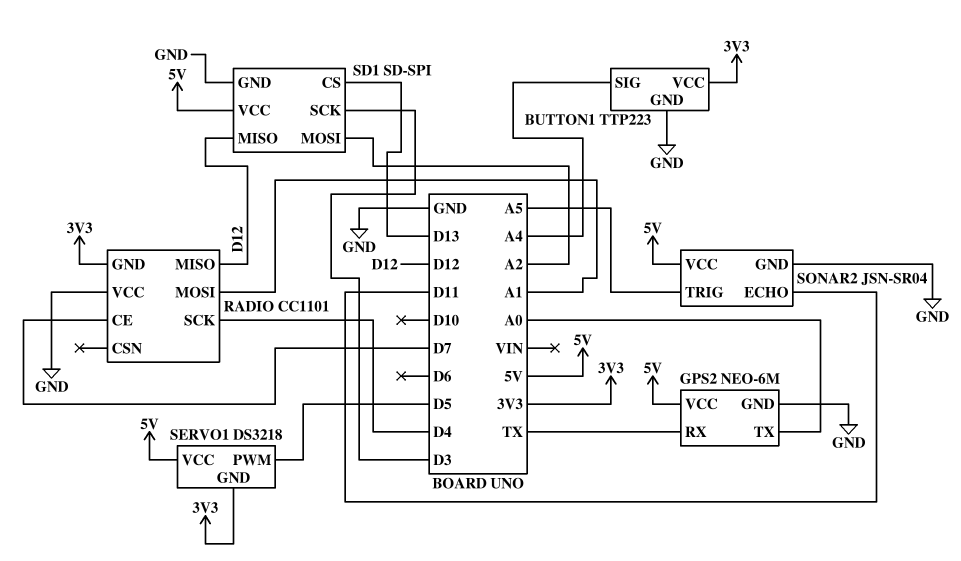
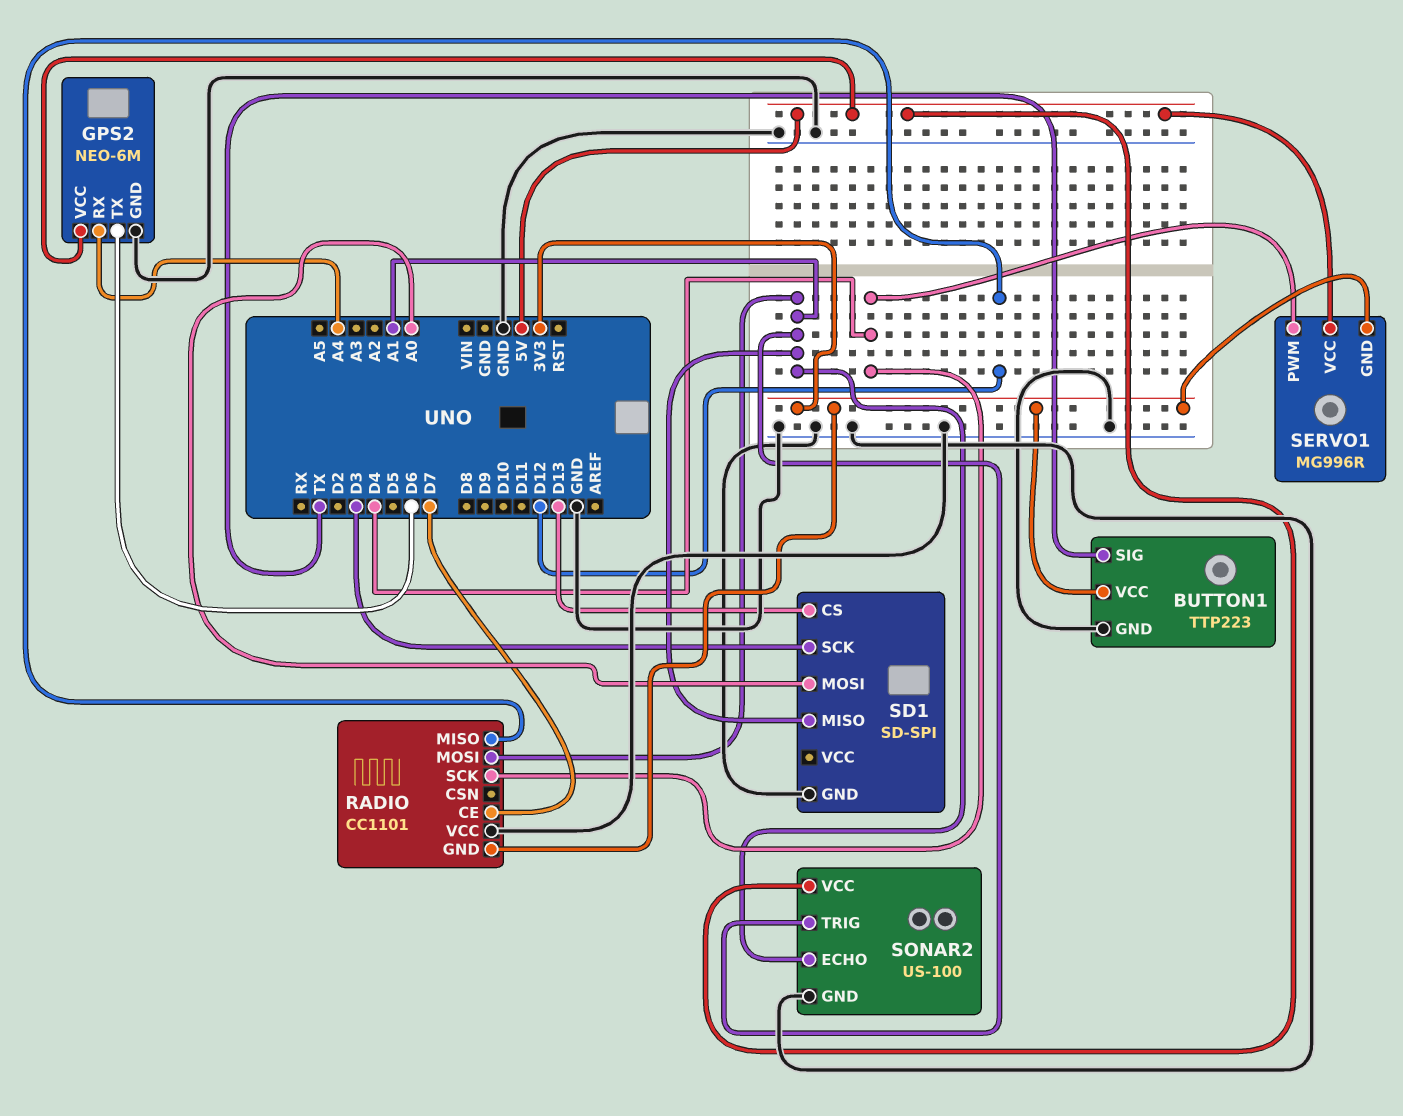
BUTTON1 pin SIG: A4 -> TX
GPS2 pin RX: TX -> A4
GPS2 pin TX: A0 -> D6
SD1 pin MISO: D12 -> A1
SD1 pin MOSI: A2 -> A0
SD1 pin VCC: 5V -> none
SERVO1: DS3218 -> MG996R
SERVO1 pin PWM: D5 -> D4
SONAR2: JSN-SR04 -> US-100
SONAR2 pin ECHO: D11 -> A1
SONAR2 pin TRIG: A5 -> A1

